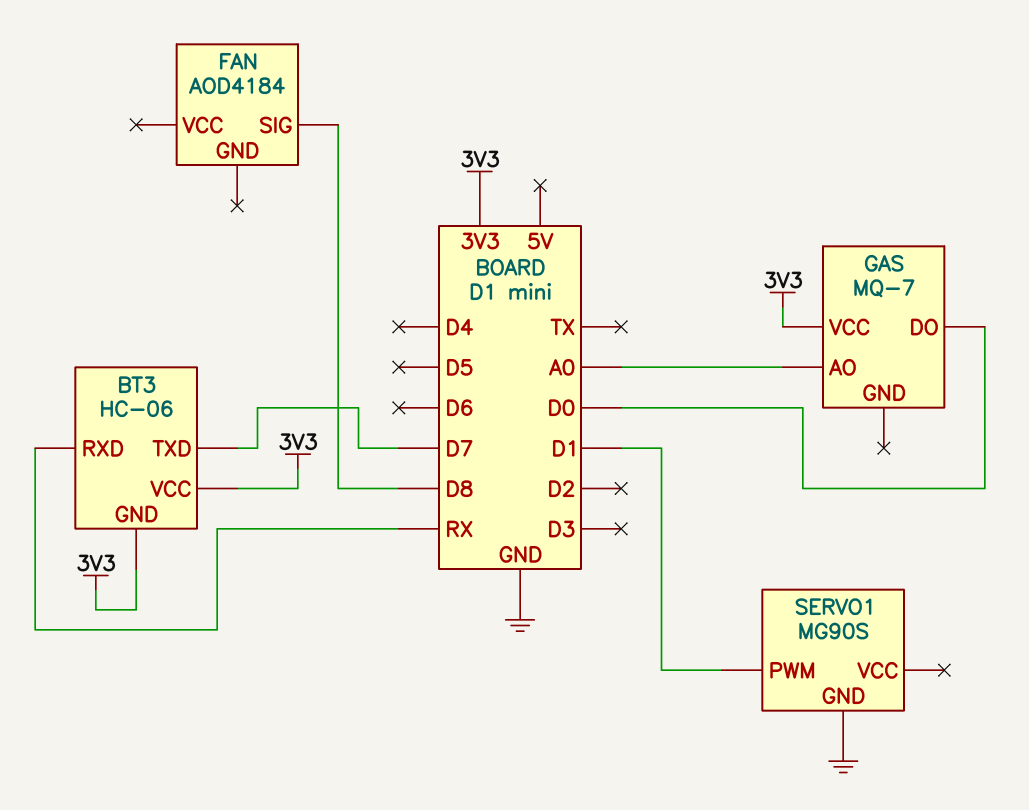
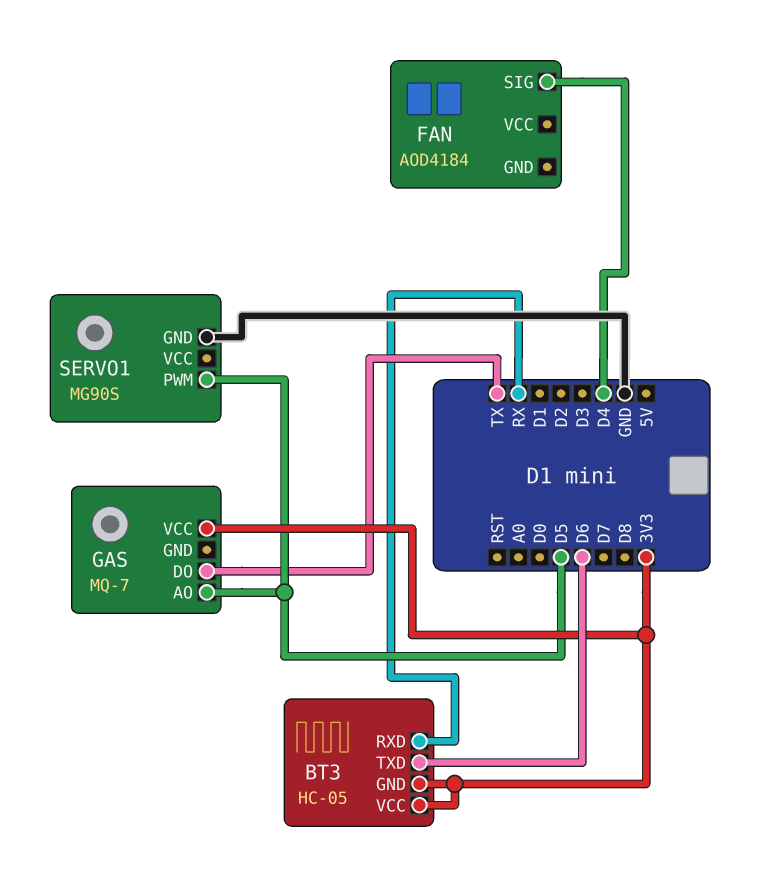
BT3: HC-06 -> HC-05
BT3 pin TXD: D7 -> D6
FAN pin SIG: D8 -> D4
GAS pin AO: A0 -> D5
GAS pin DO: D0 -> TX
SERVO1 pin PWM: D1 -> D5

